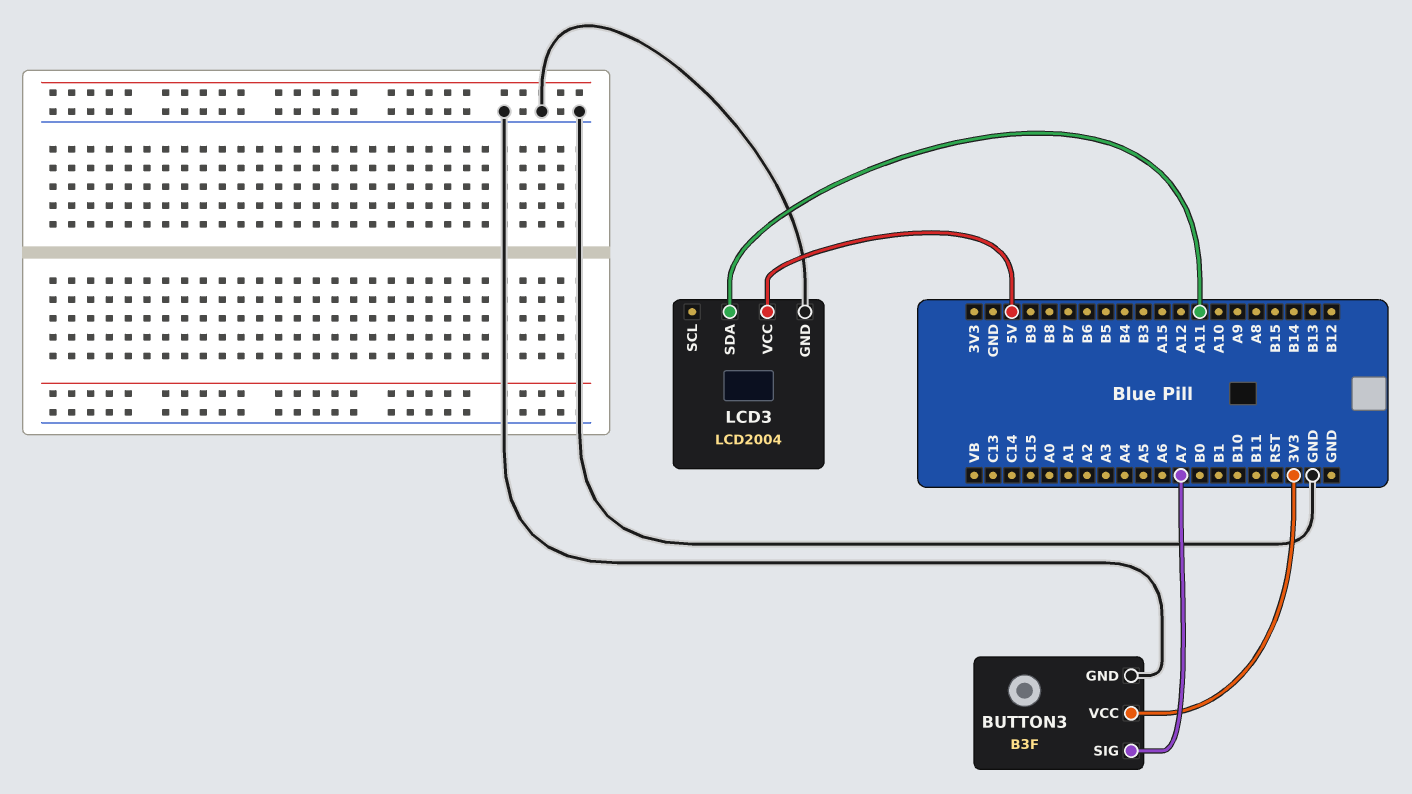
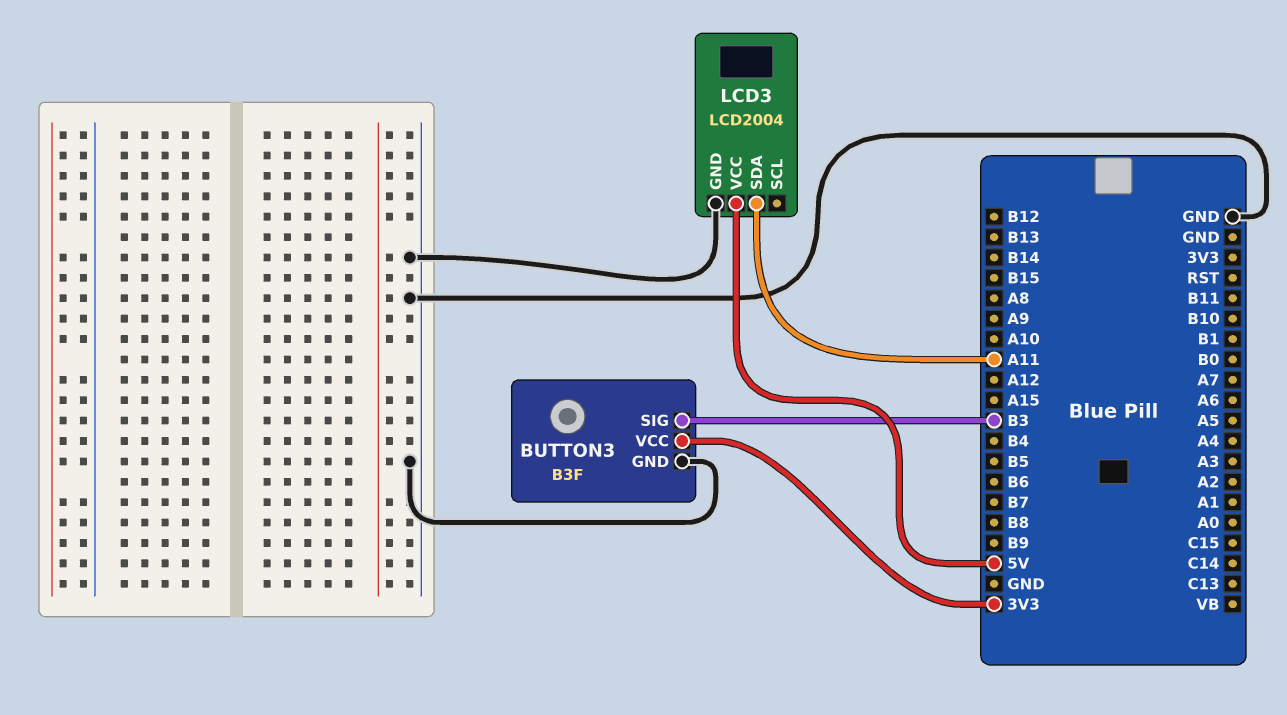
BUTTON3 pin SIG: A7 -> B3

